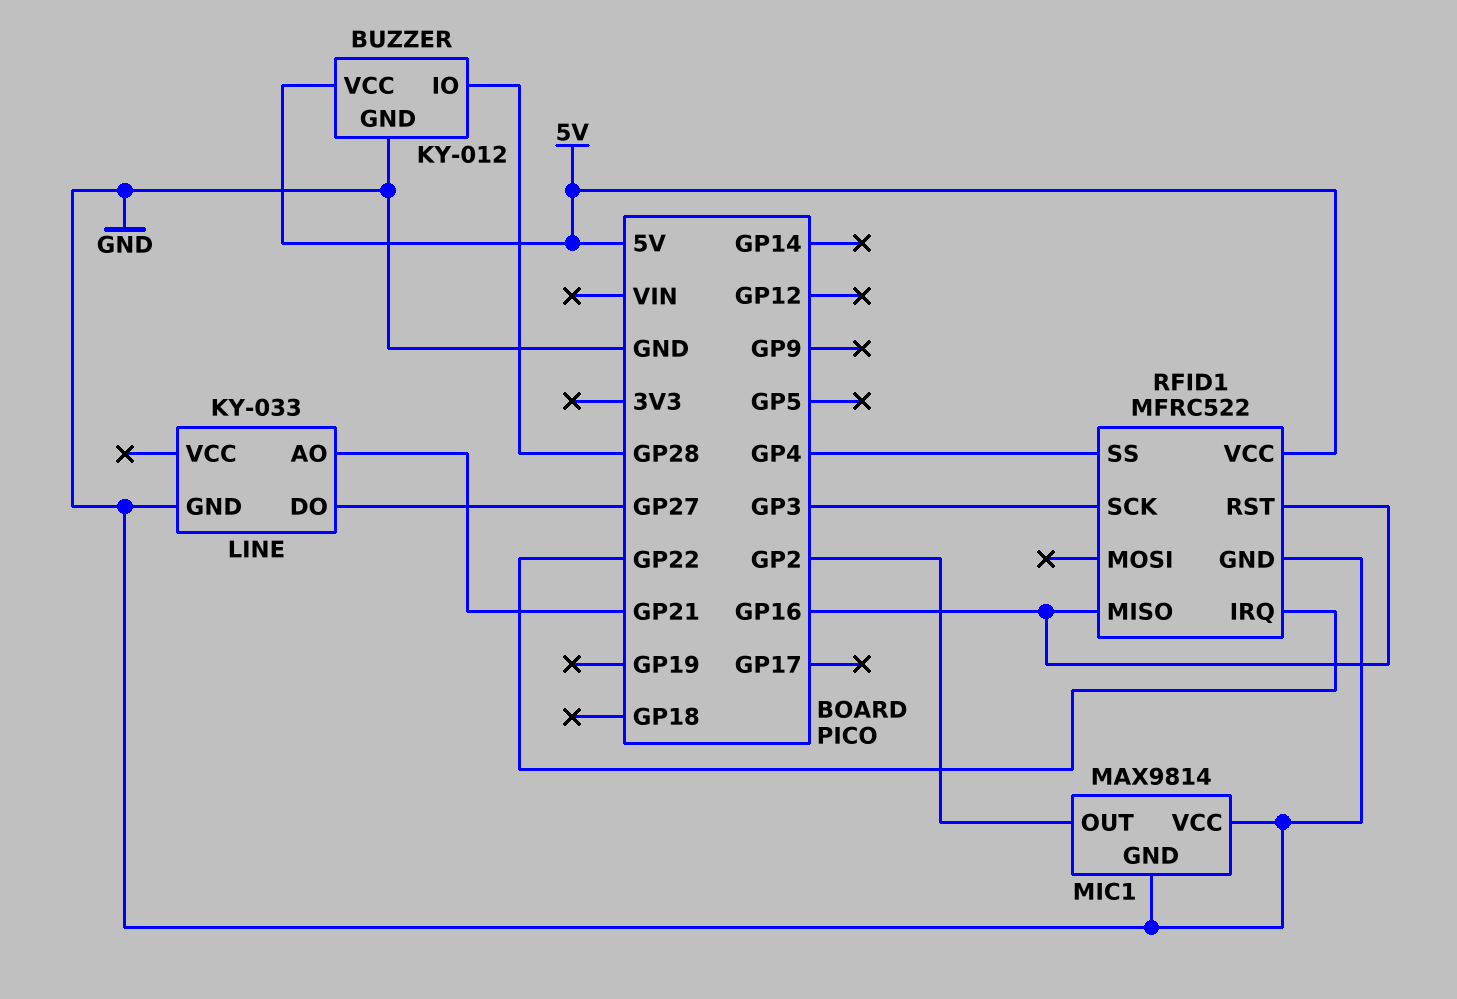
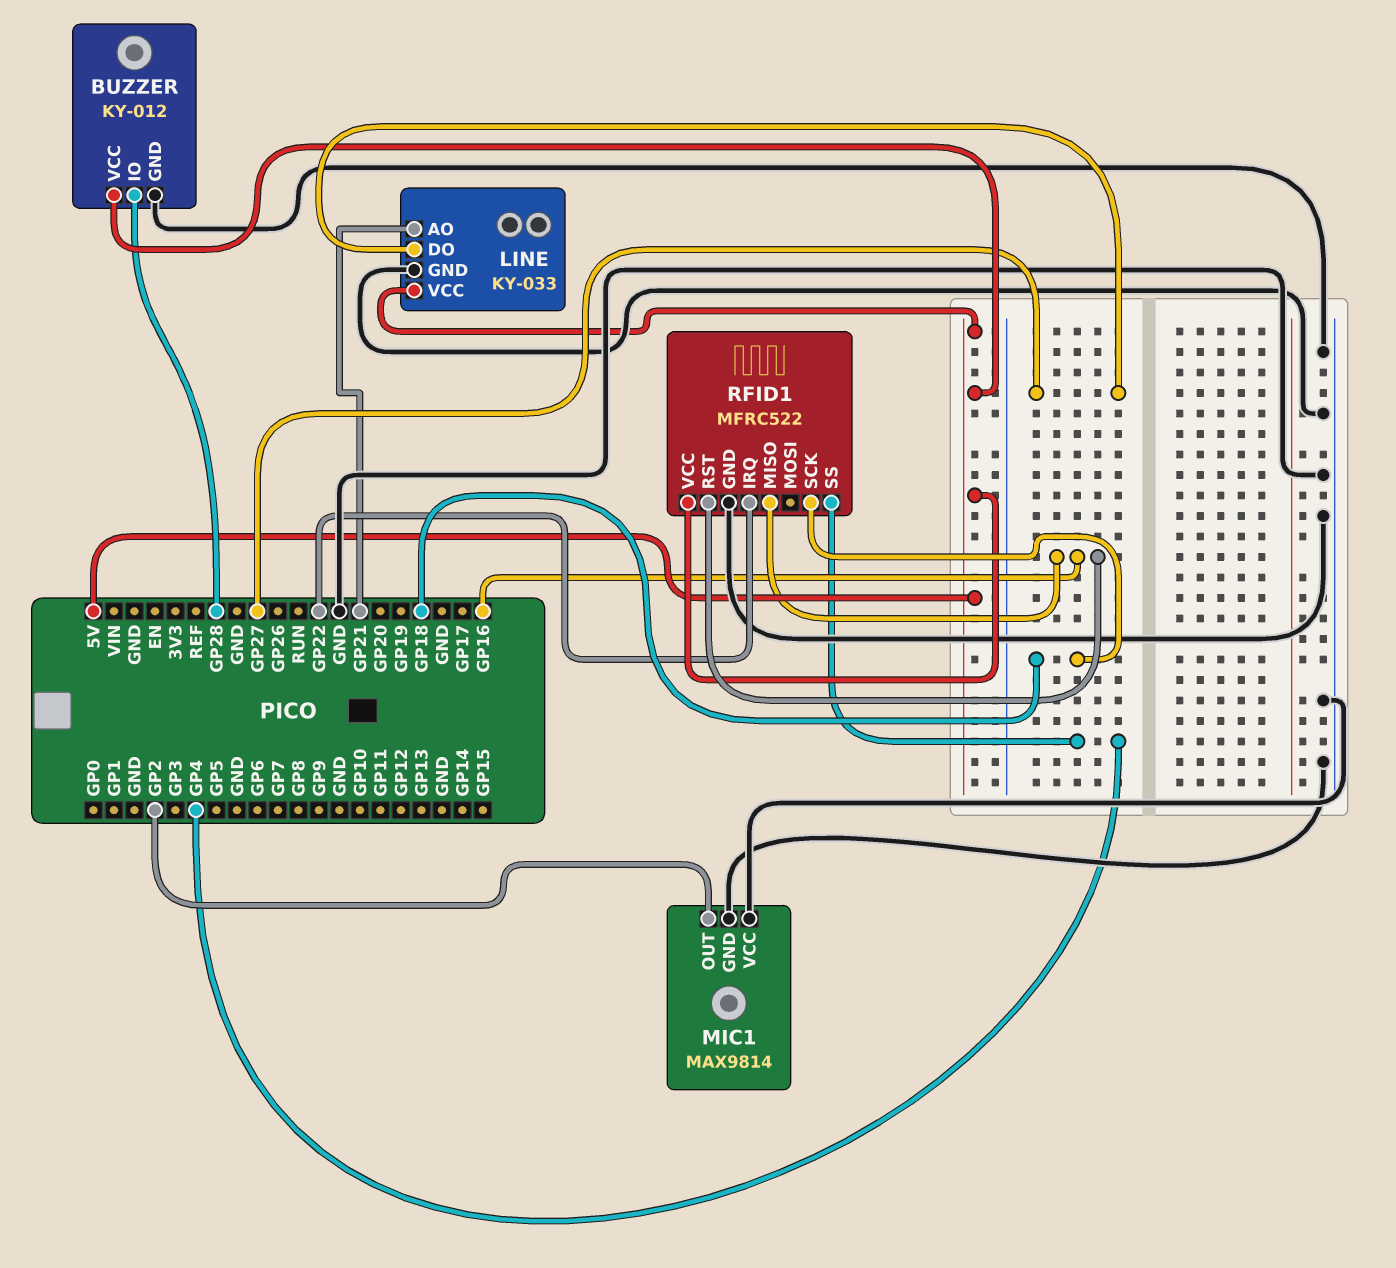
LINE pin VCC: none -> 5V
RFID1 pin SCK: GP3 -> GP18

